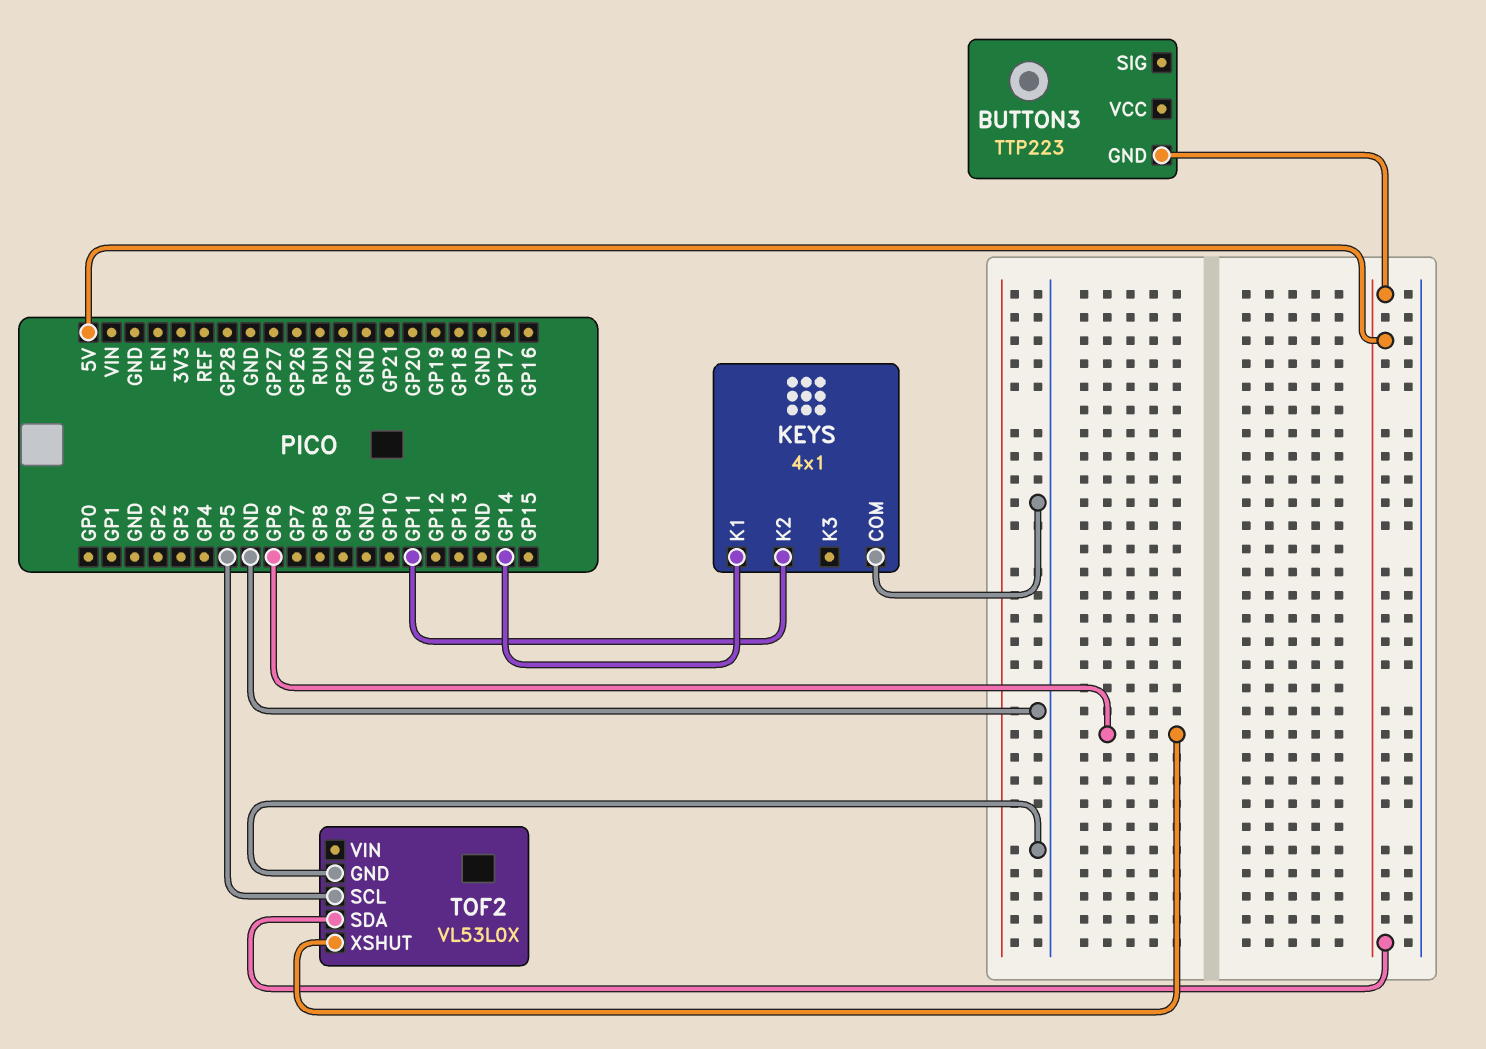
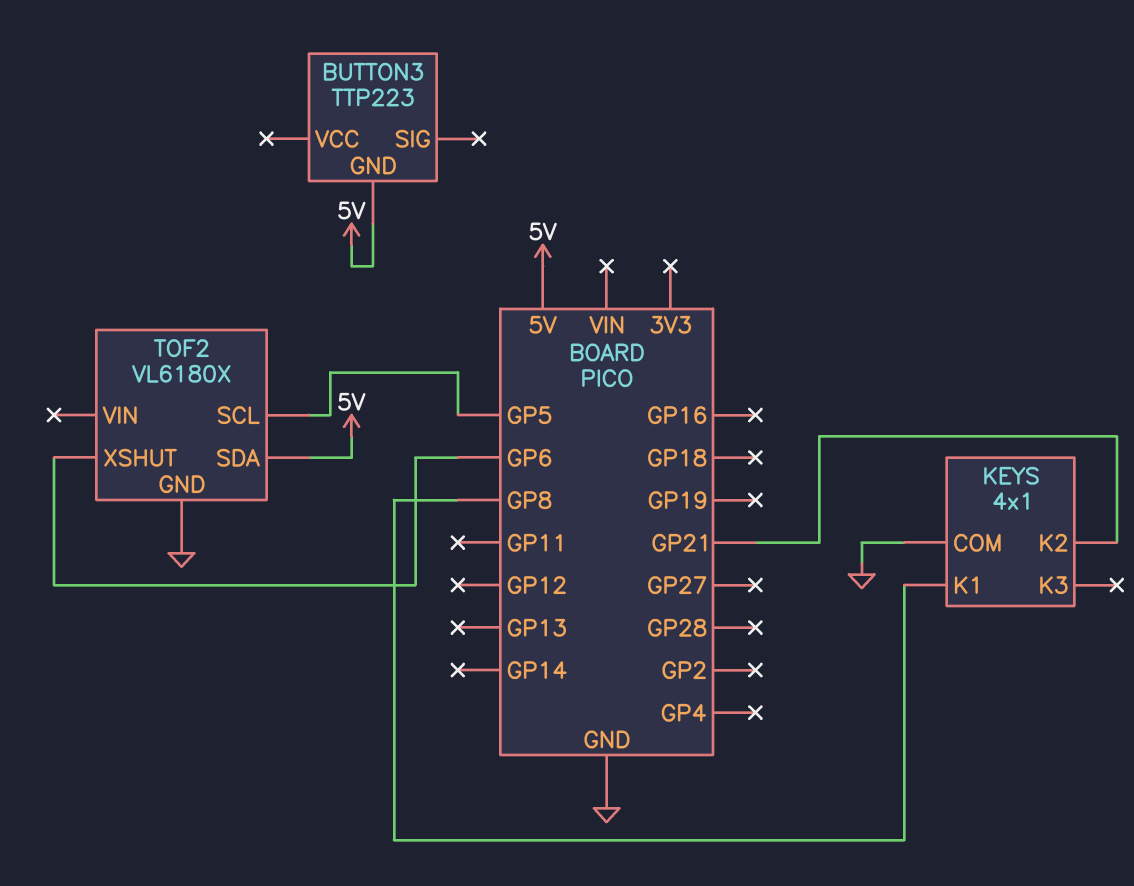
KEYS pin K1: GP14 -> GP8
KEYS pin K2: GP11 -> GP21
TOF2: VL53L0X -> VL6180X

